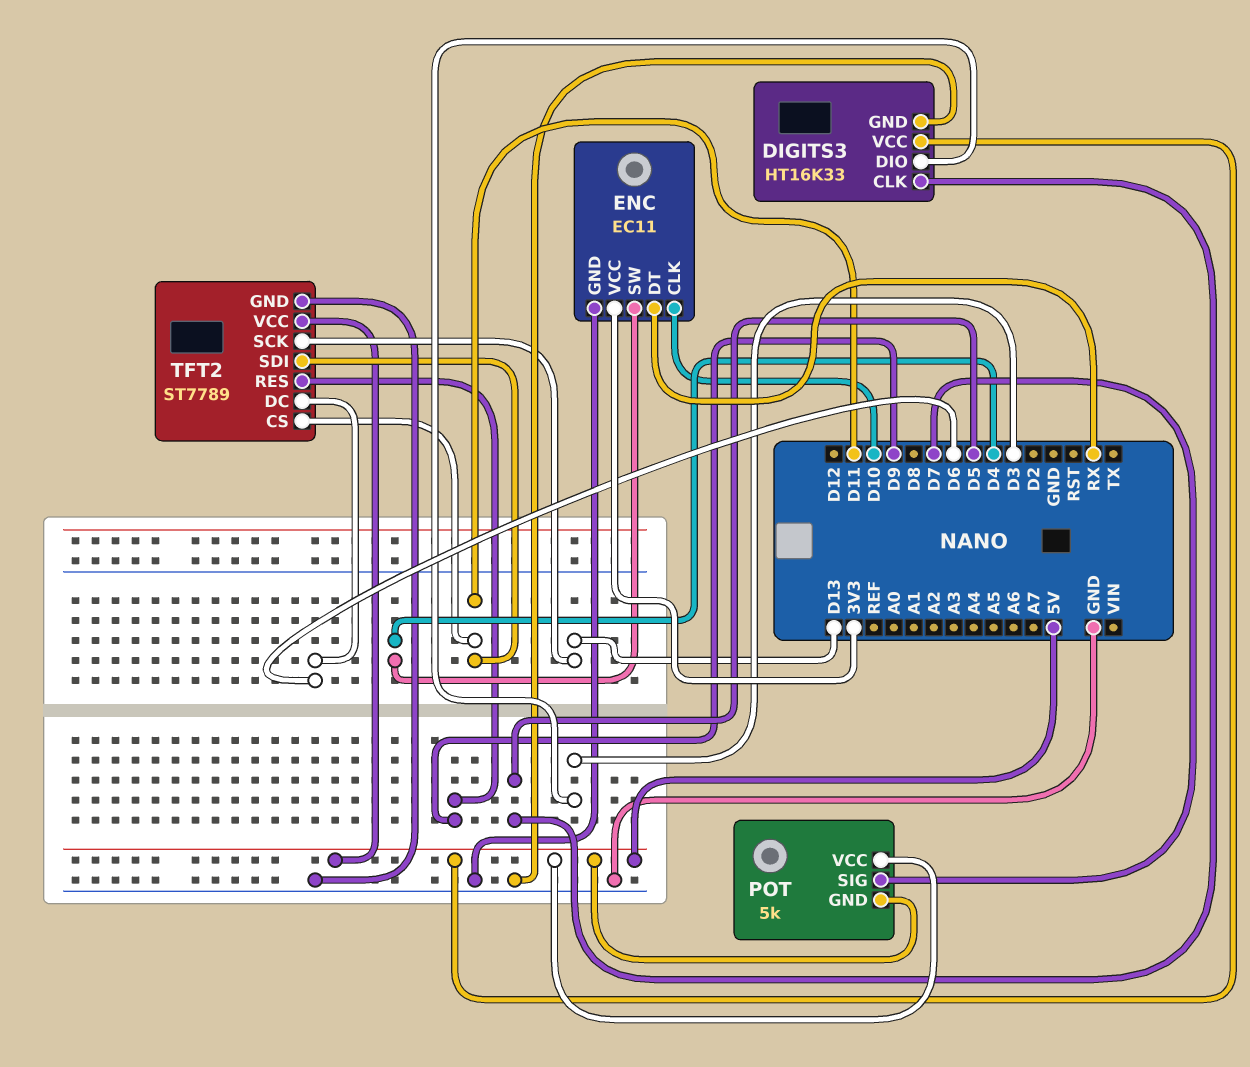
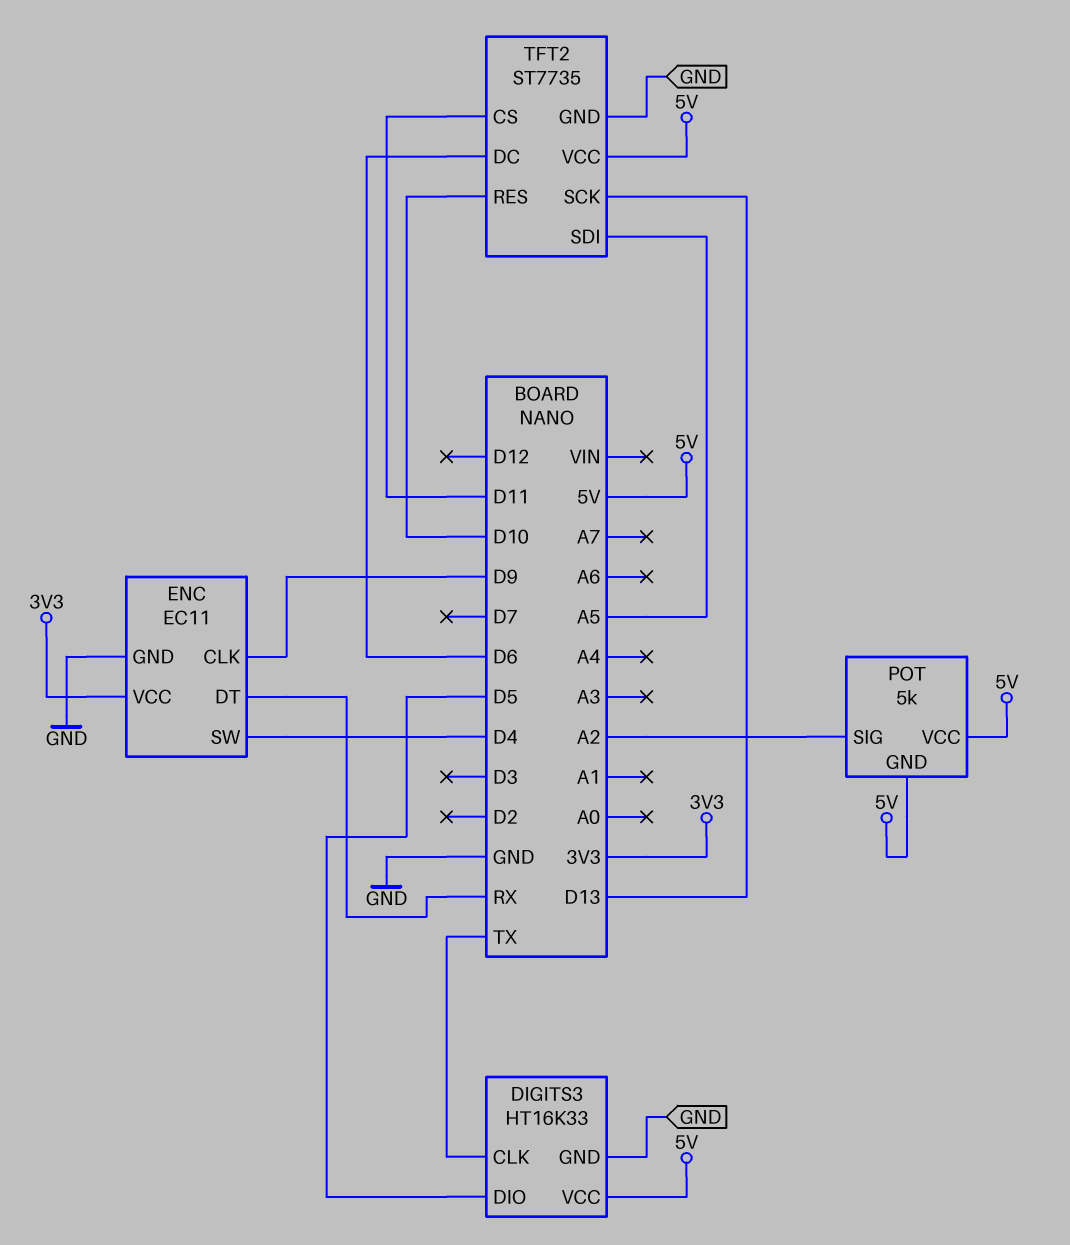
DIGITS3 pin CLK: D5 -> TX
DIGITS3 pin DIO: D3 -> D5
ENC pin CLK: D10 -> D9
POT pin SIG: D7 -> A2
TFT2: ST7789 -> ST7735
TFT2 pin RES: D9 -> D10
TFT2 pin SDI: D11 -> A5

